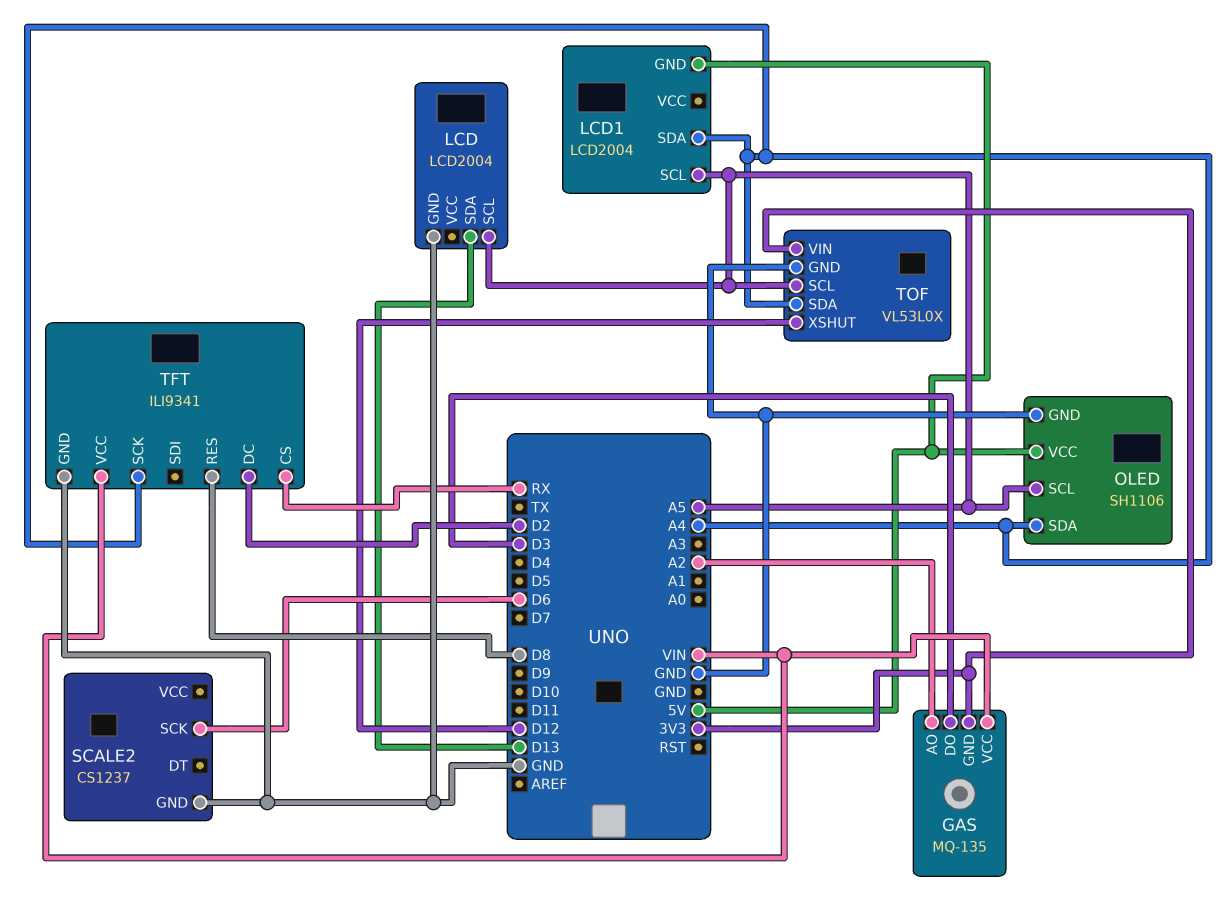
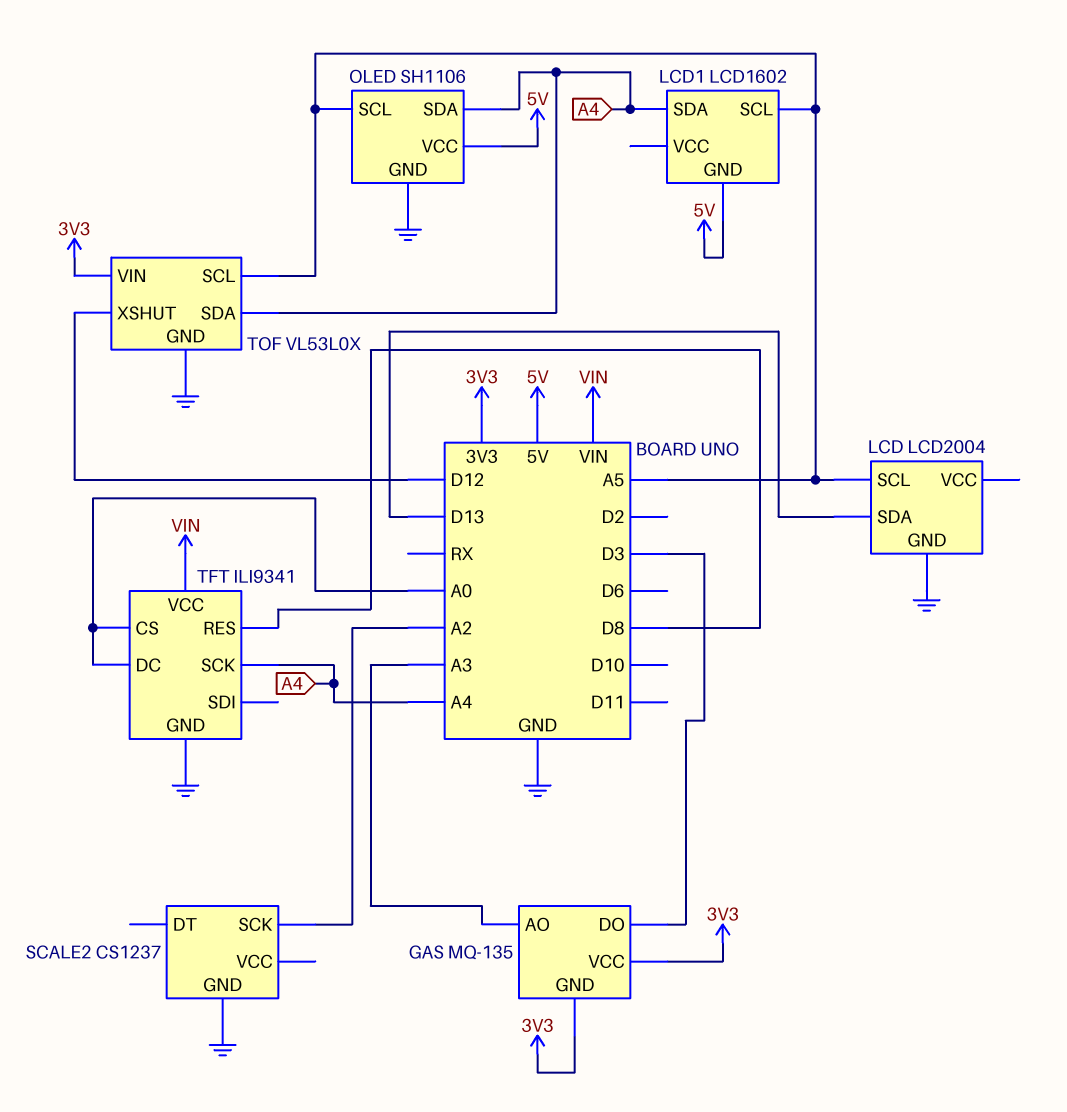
GAS pin AO: A2 -> A3
GAS pin VCC: VIN -> 3V3
LCD1: LCD2004 -> LCD1602
SCALE2 pin SCK: D6 -> A2
TFT pin CS: RX -> A0
TFT pin DC: D2 -> A0

